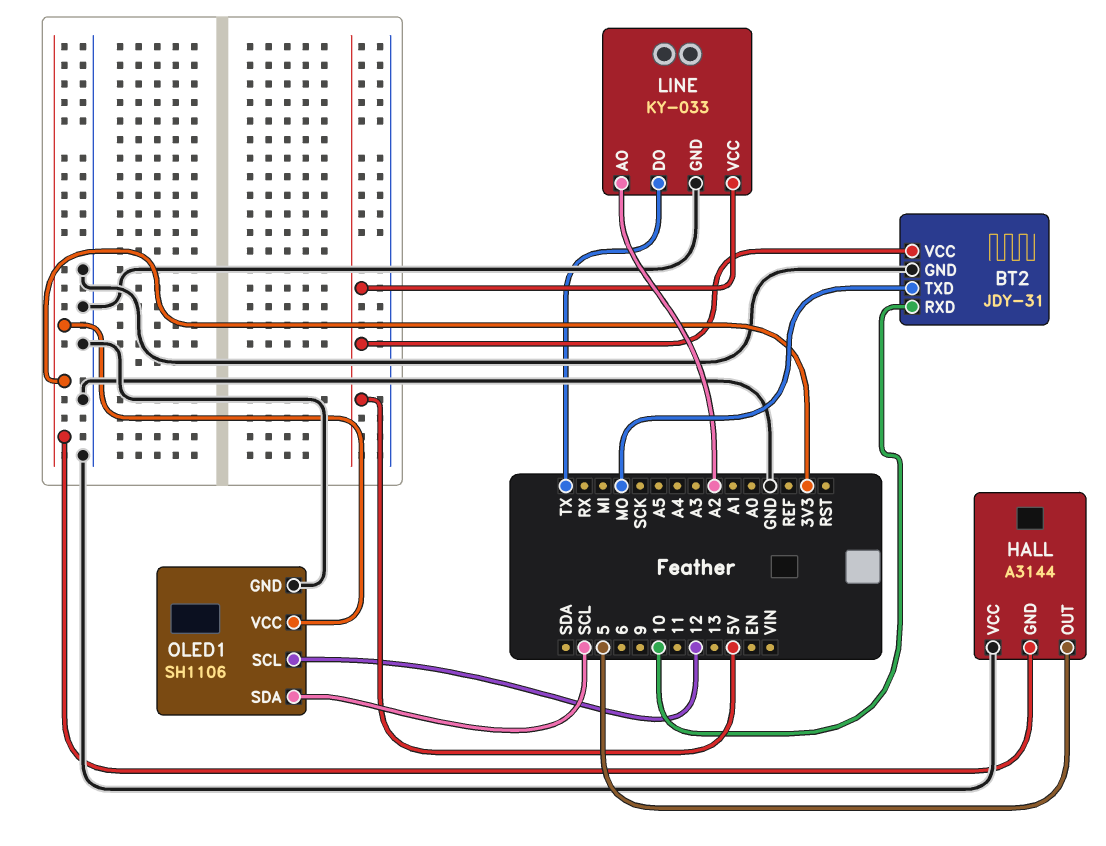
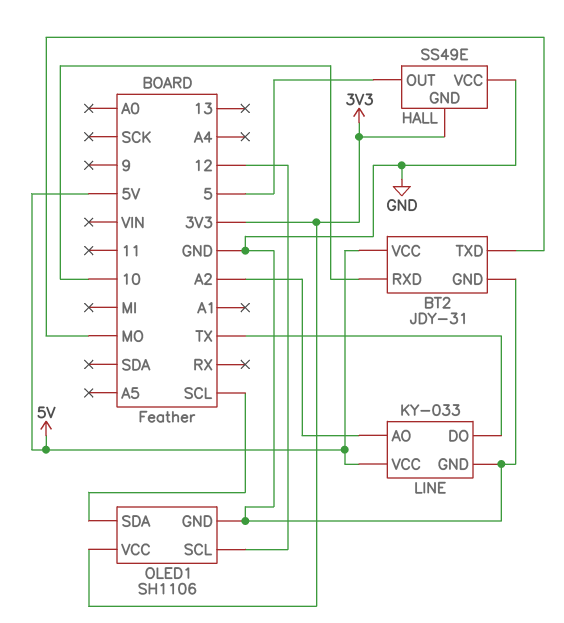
HALL: A3144 -> SS49E

